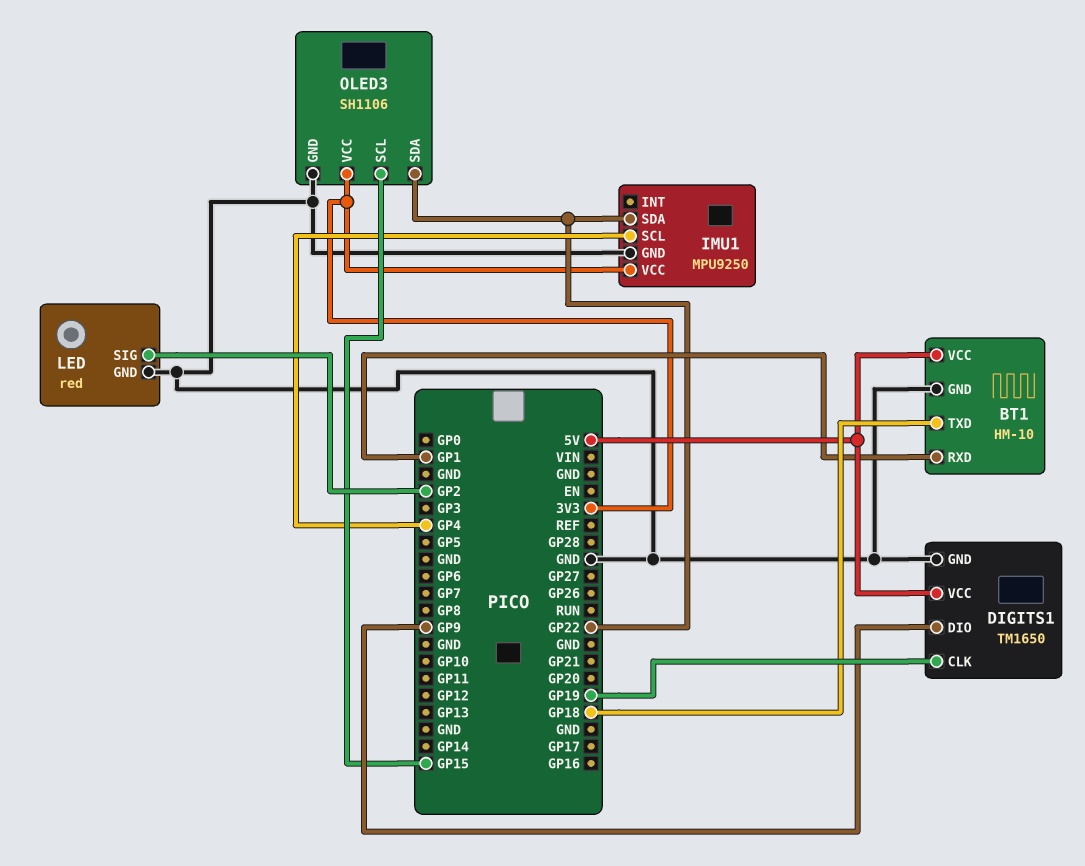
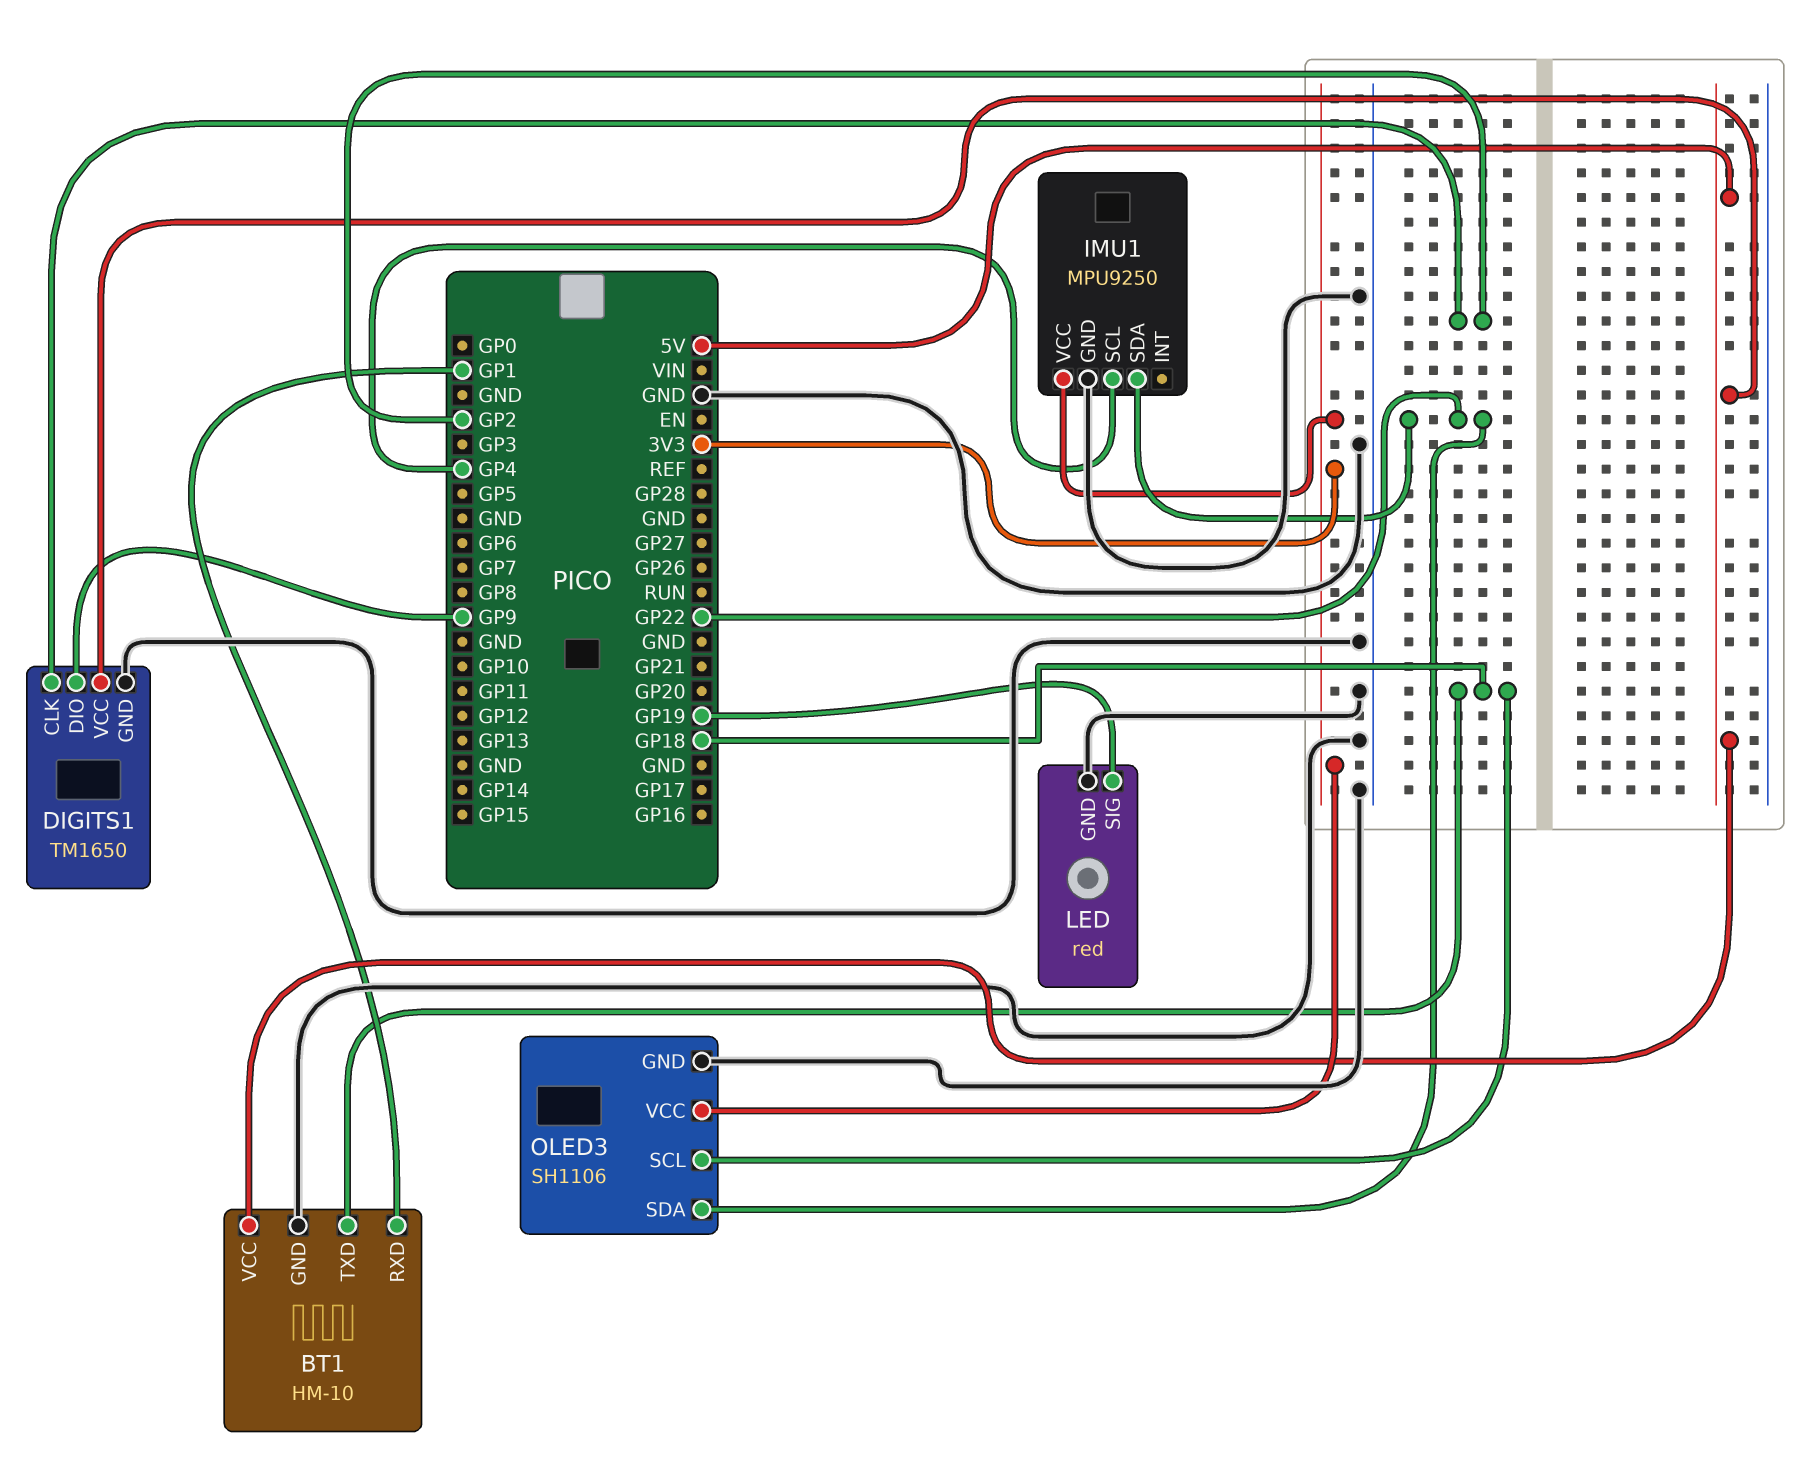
DIGITS1 pin CLK: GP19 -> GP2
LED pin SIG: GP2 -> GP19
OLED3 pin SCL: GP15 -> GP18

